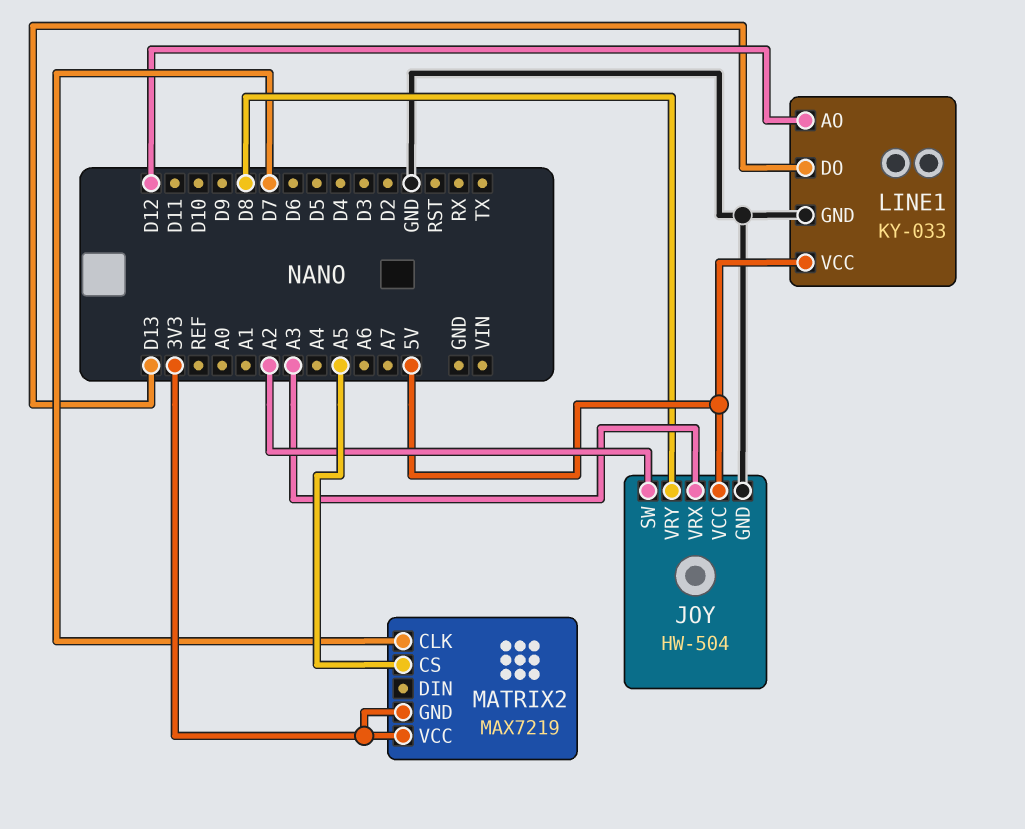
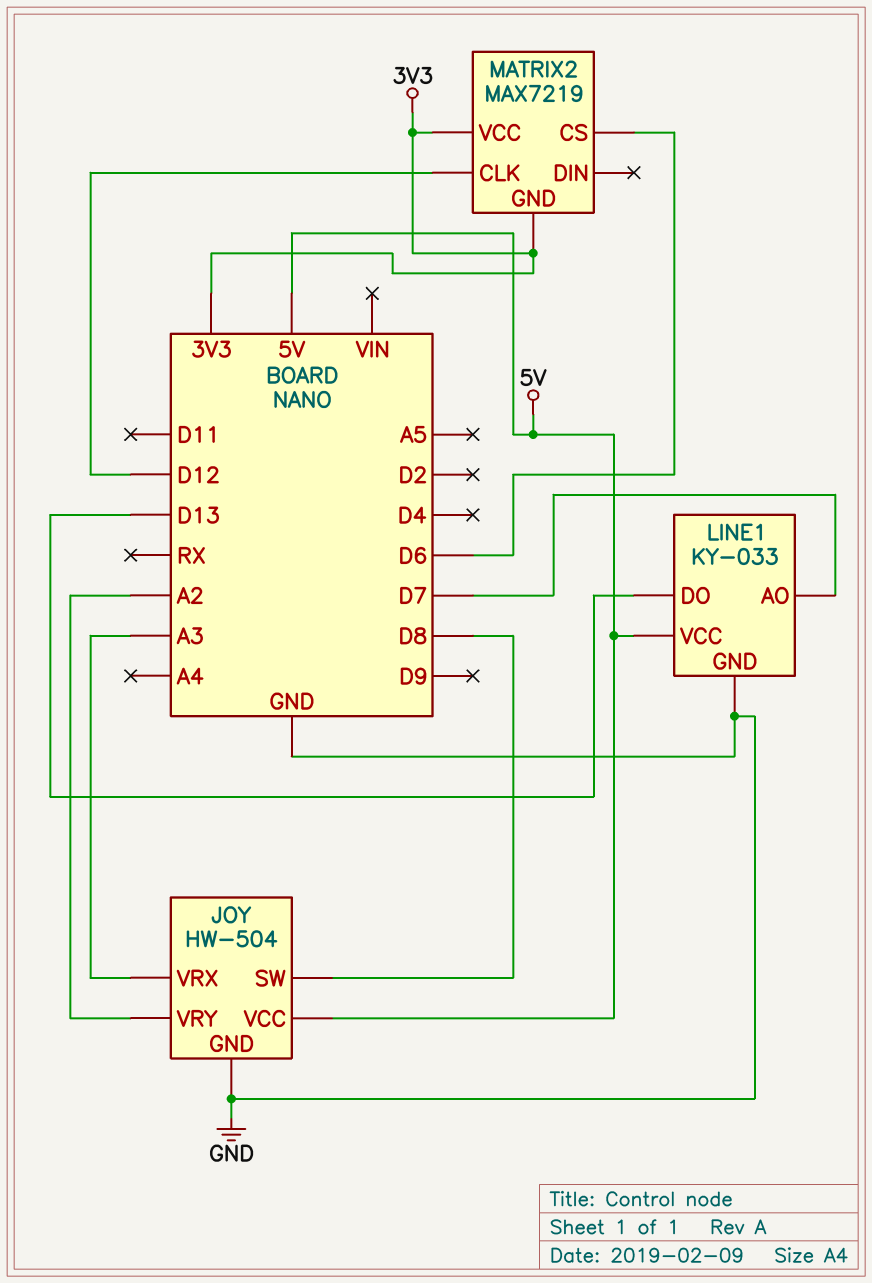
JOY pin SW: A2 -> D8
JOY pin VRY: D8 -> A2
LINE1 pin AO: D12 -> D7
MATRIX2 pin CLK: D7 -> D12
MATRIX2 pin CS: A5 -> D6

